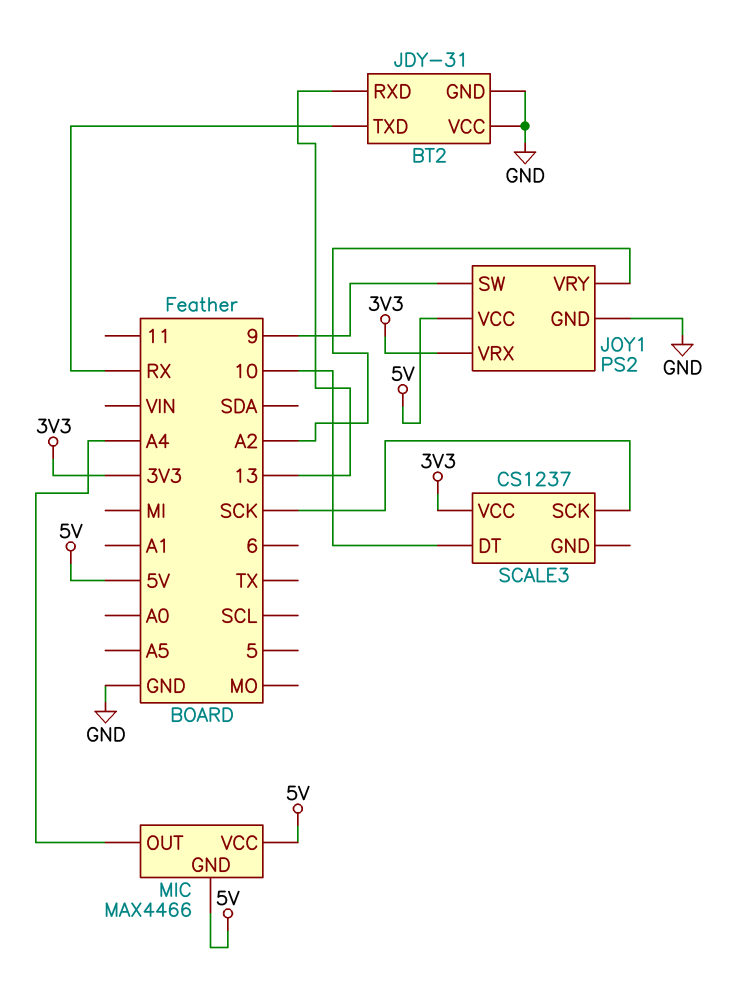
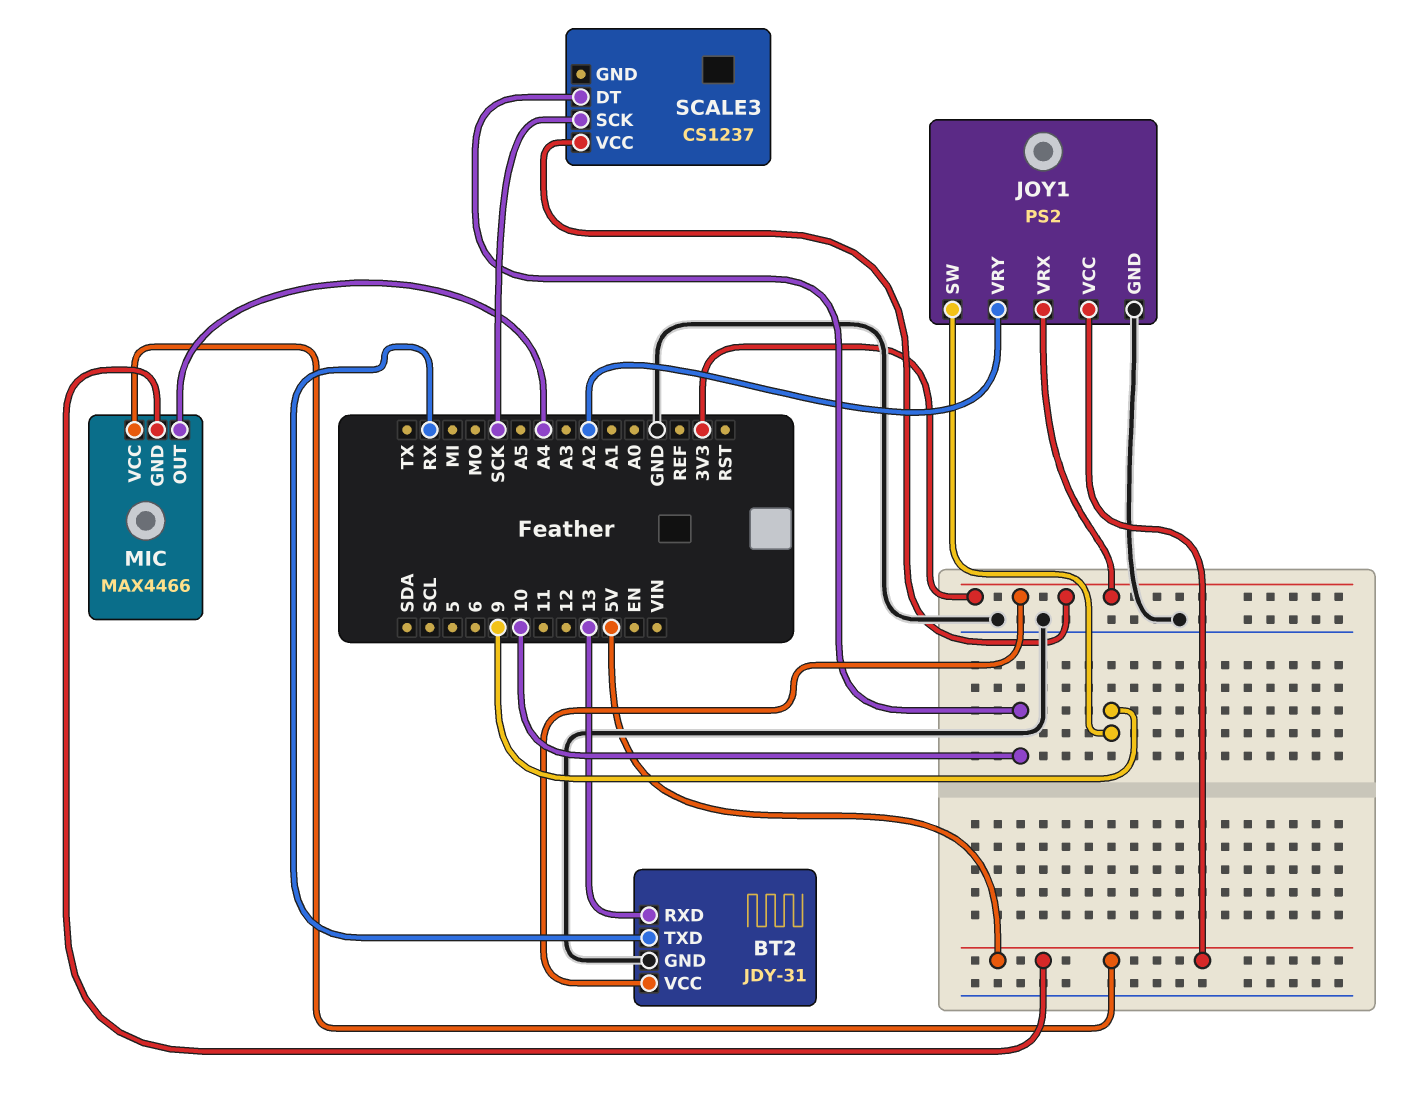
BT2 pin VCC: GND -> 3V3

